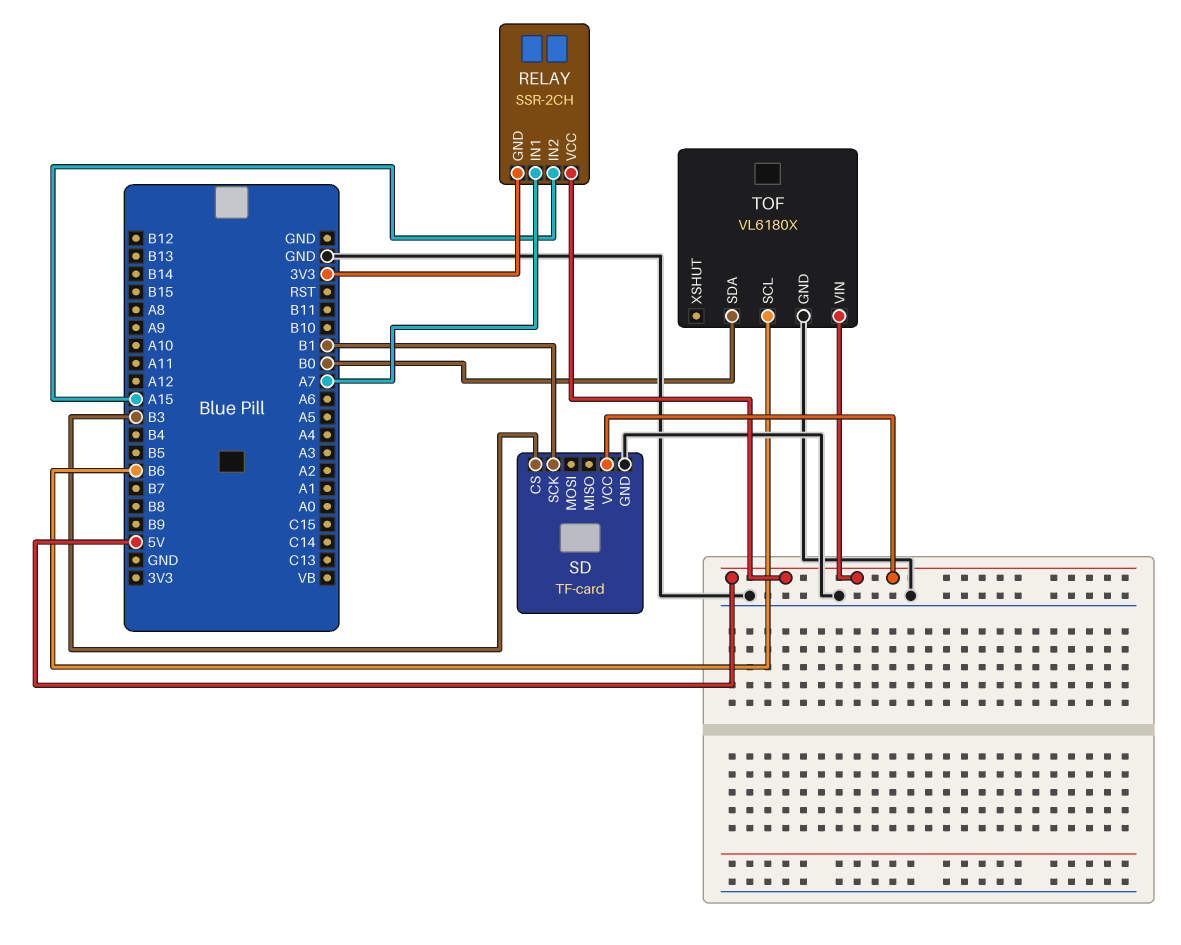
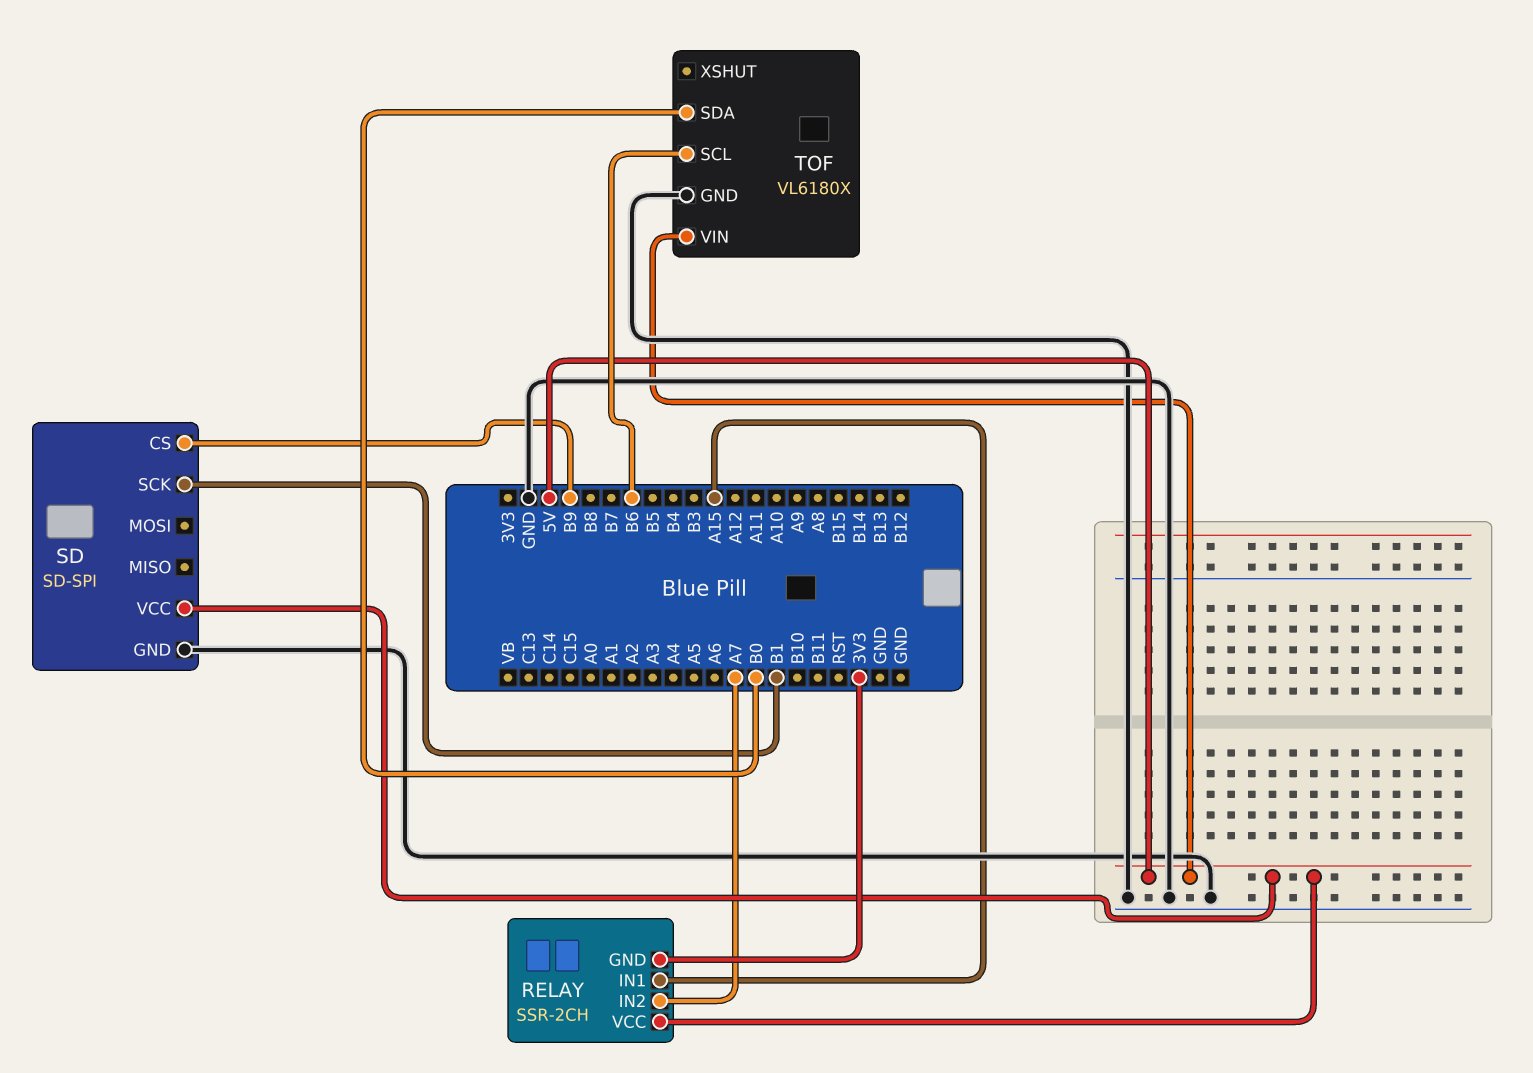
RELAY pin IN1: A7 -> A15
RELAY pin IN2: A15 -> A7
SD: TF-card -> SD-SPI
SD pin CS: B3 -> B9

